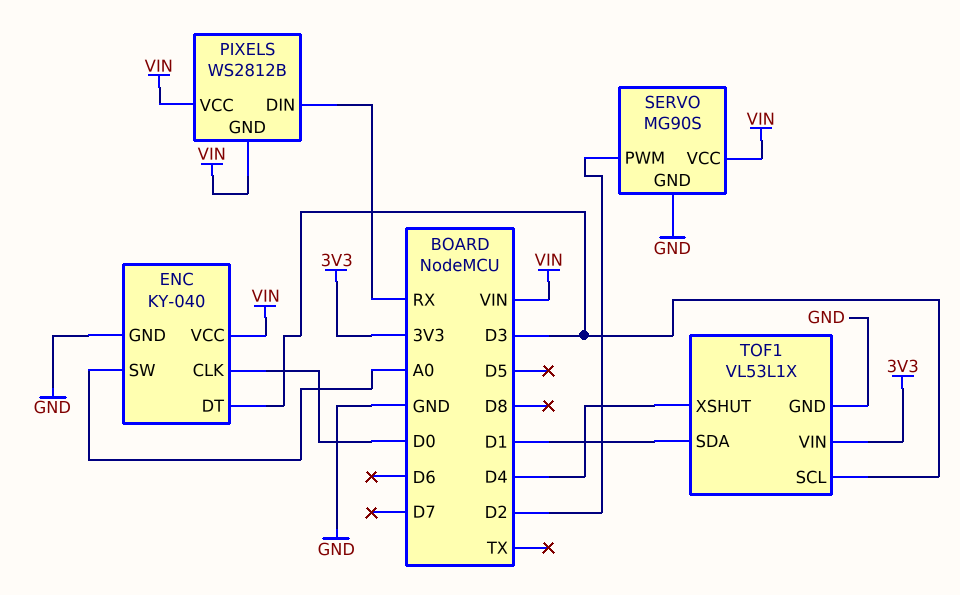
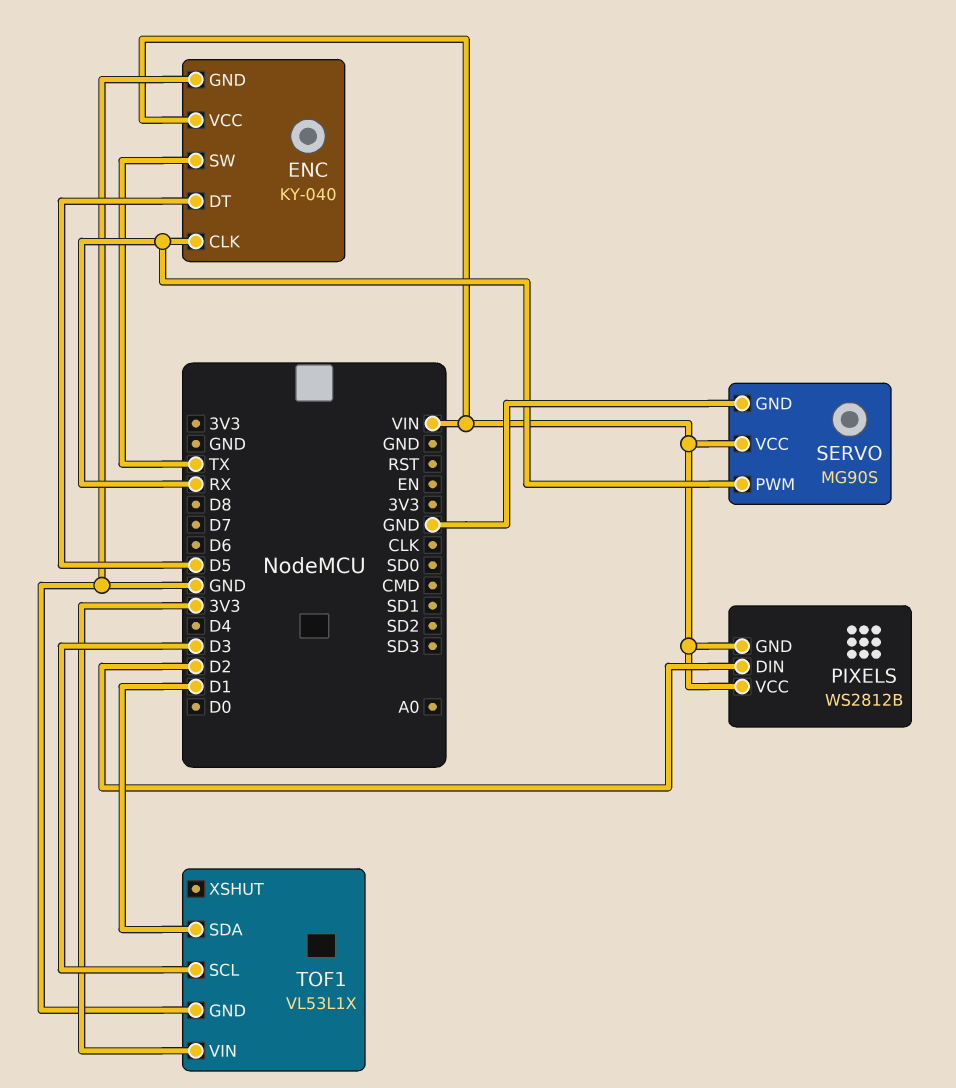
ENC pin CLK: D0 -> RX
ENC pin DT: D3 -> D5
ENC pin SW: A0 -> TX
PIXELS pin DIN: RX -> D2
SERVO pin PWM: D2 -> RX
TOF1 pin XSHUT: D4 -> none

